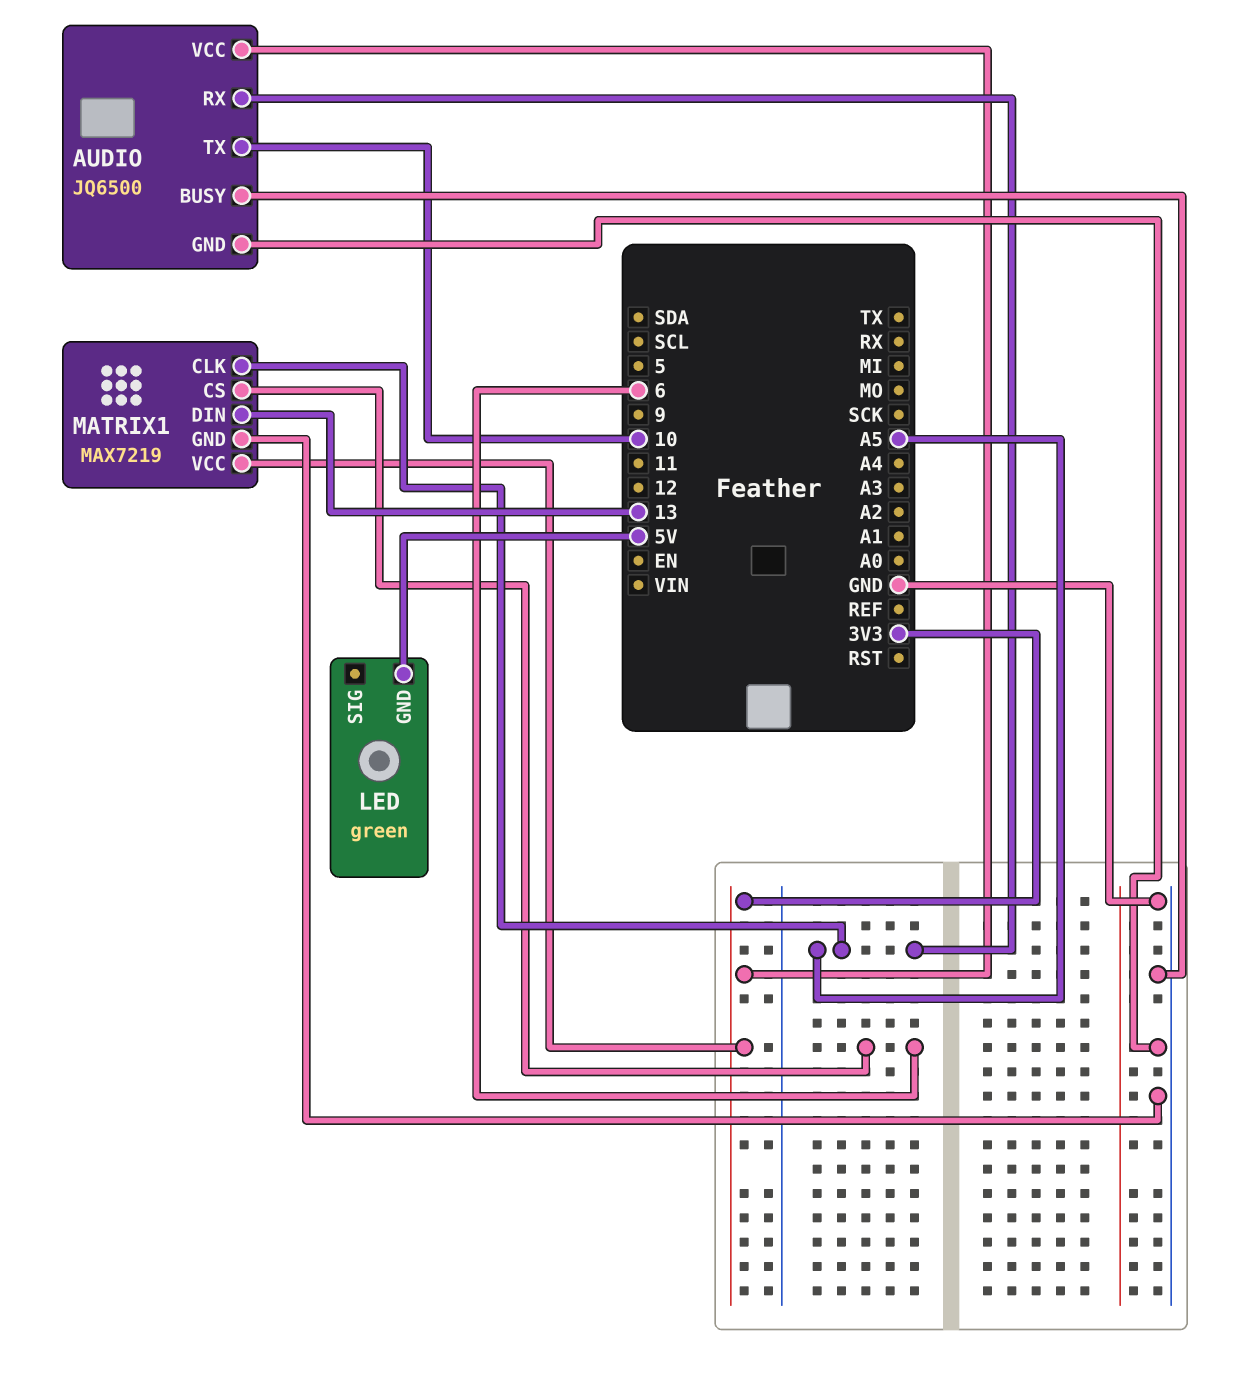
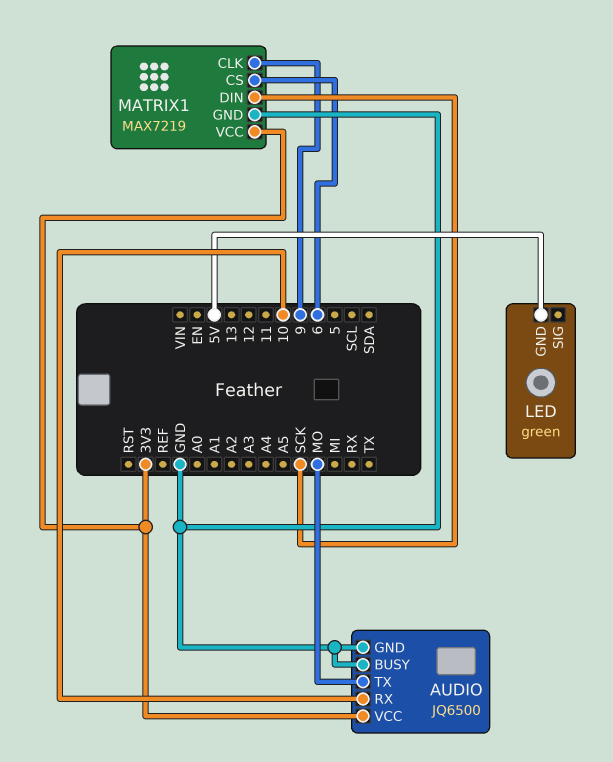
AUDIO pin RX: A5 -> 10
AUDIO pin TX: 10 -> MO
MATRIX1 pin CLK: A5 -> 9
MATRIX1 pin DIN: 13 -> SCK

